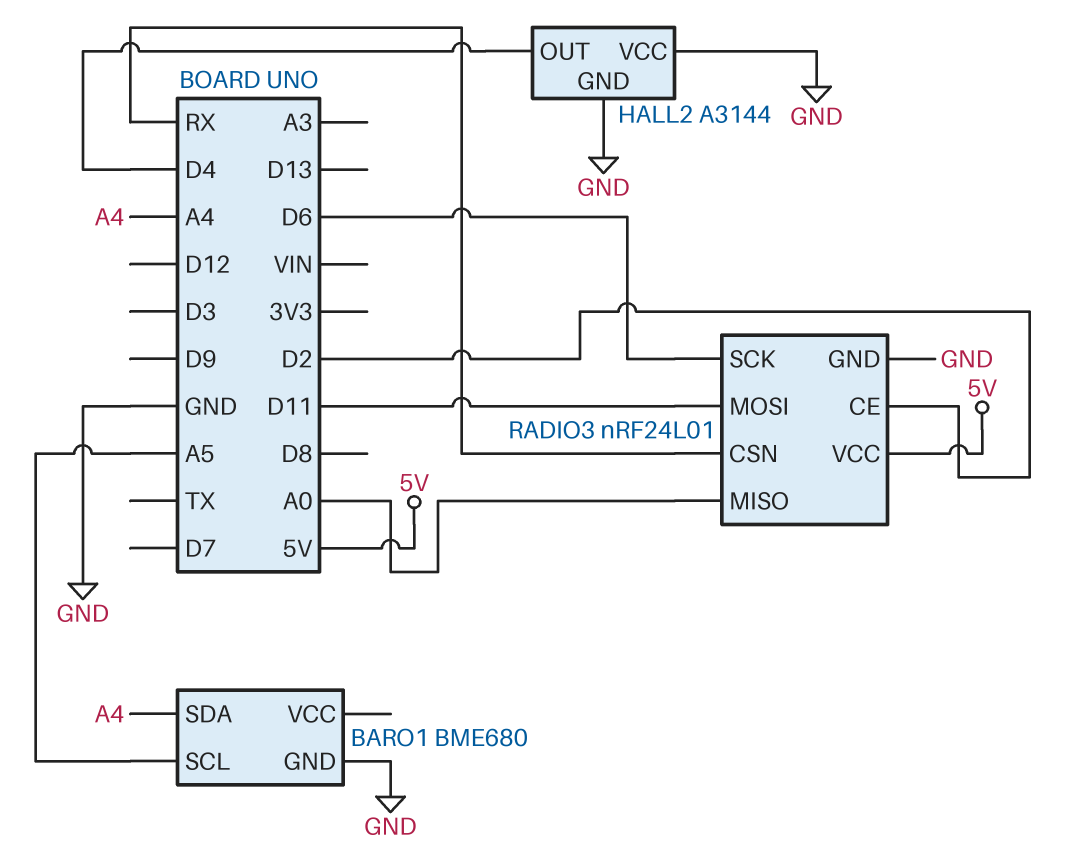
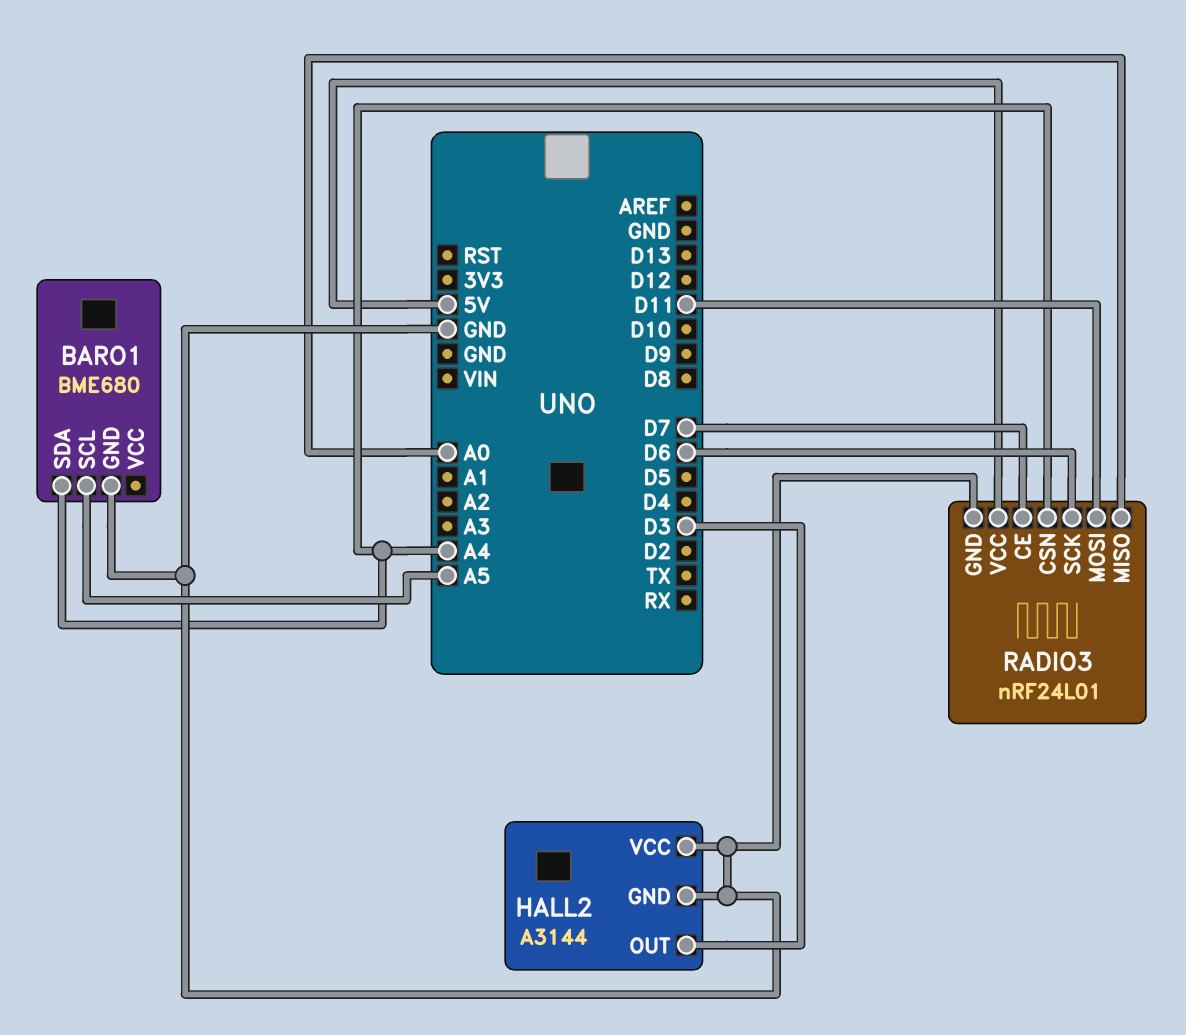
HALL2 pin OUT: D4 -> D3
RADIO3 pin CE: D2 -> D7
RADIO3 pin CSN: RX -> A4

